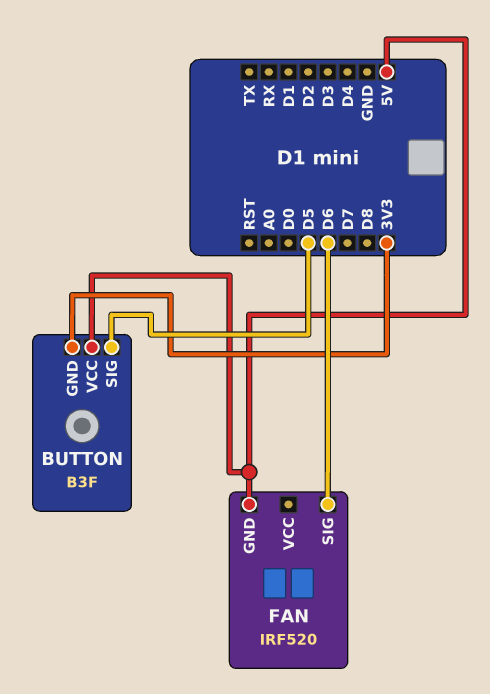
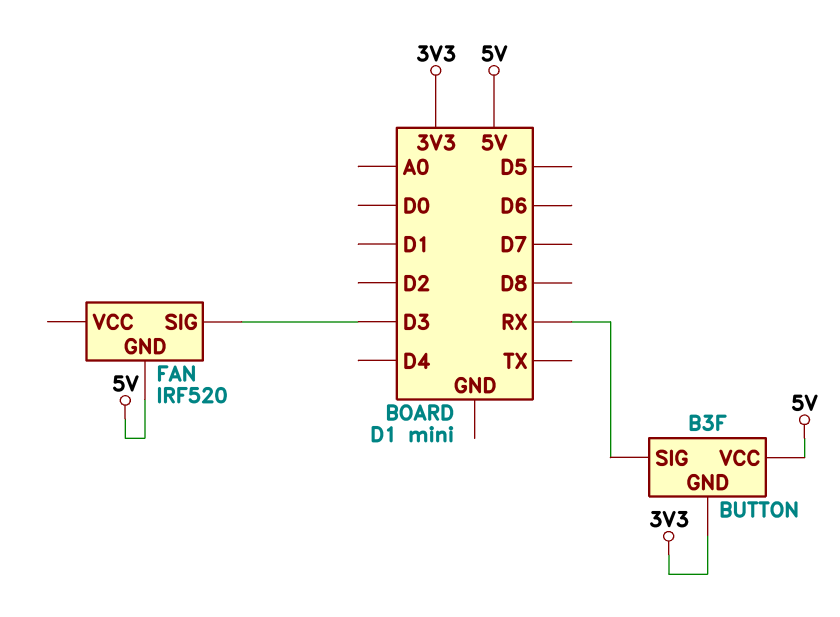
BUTTON pin SIG: D5 -> RX
FAN pin SIG: D6 -> D3

